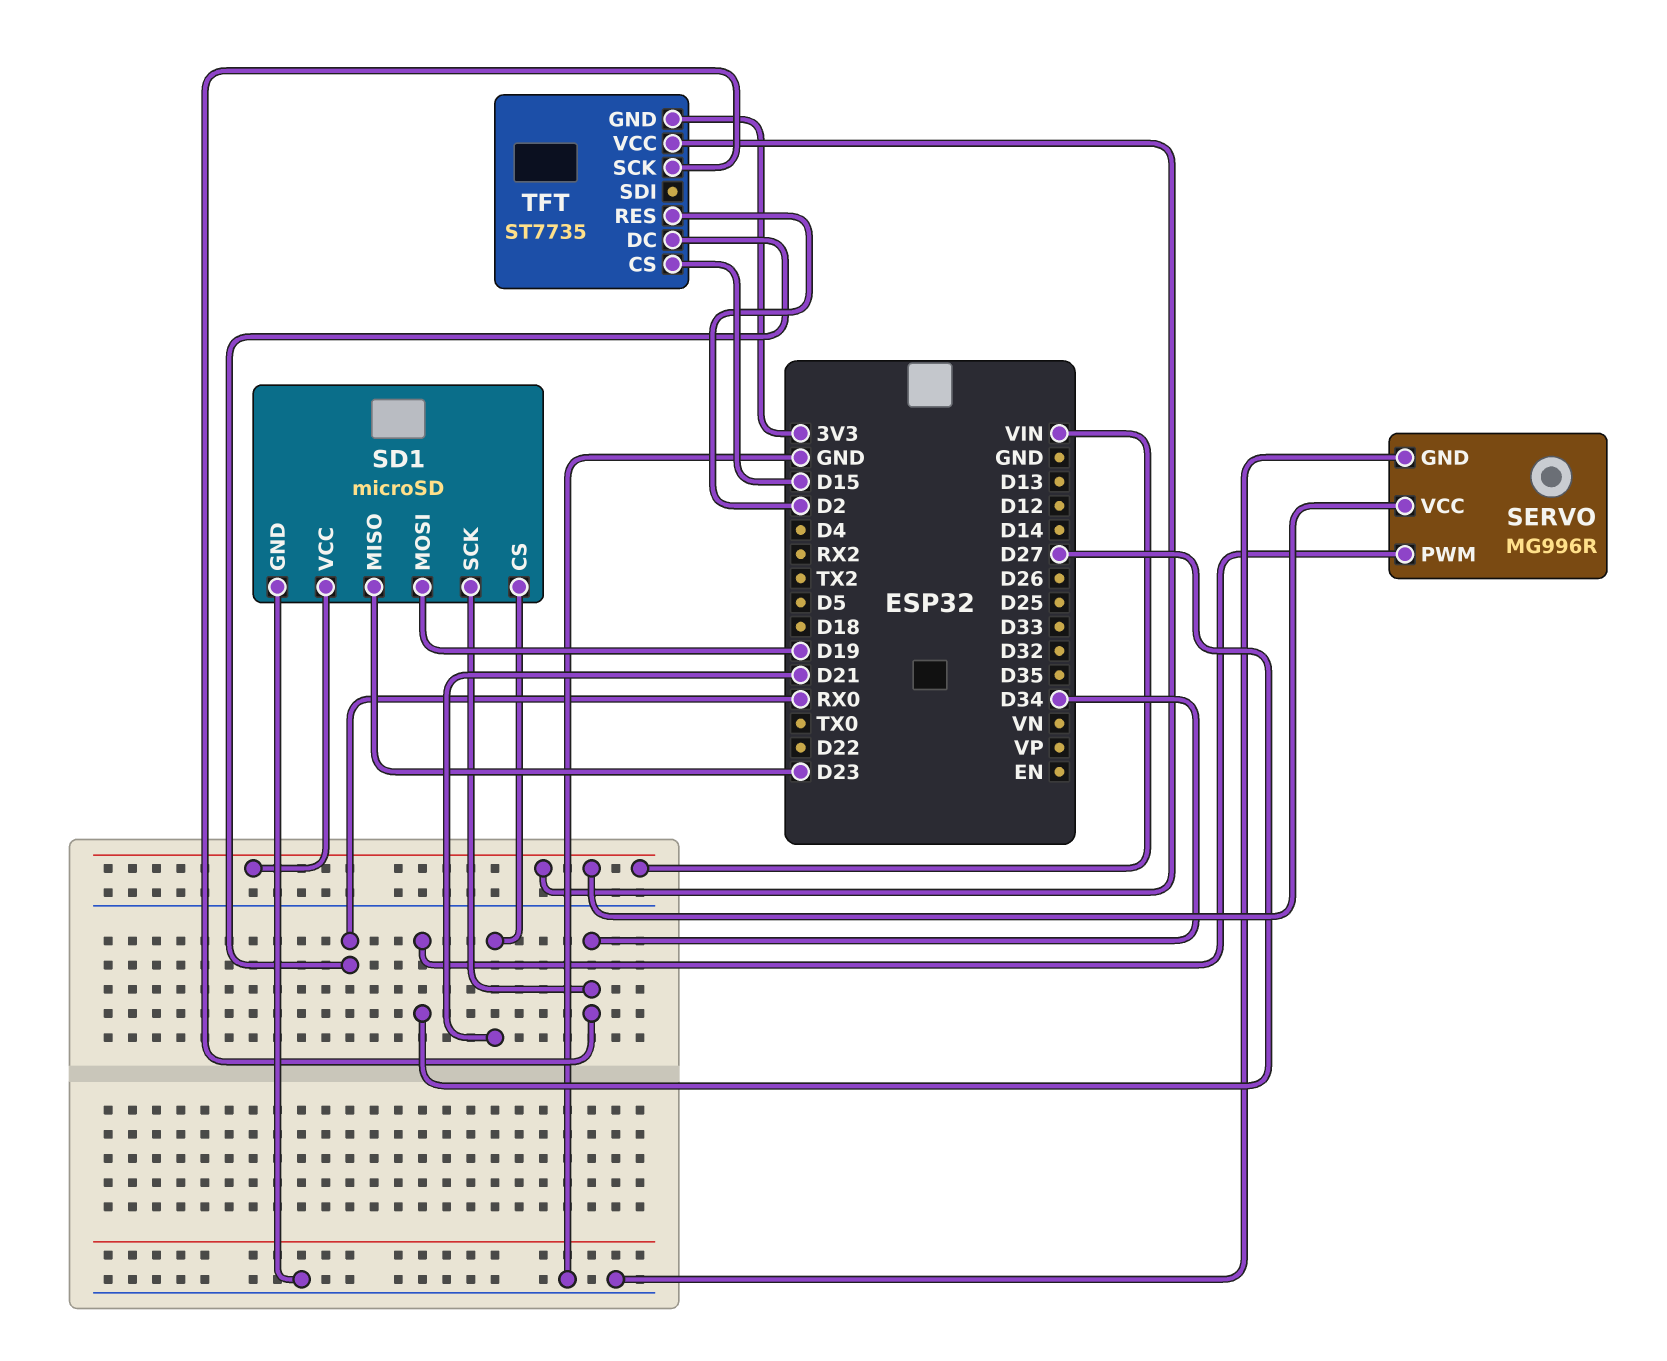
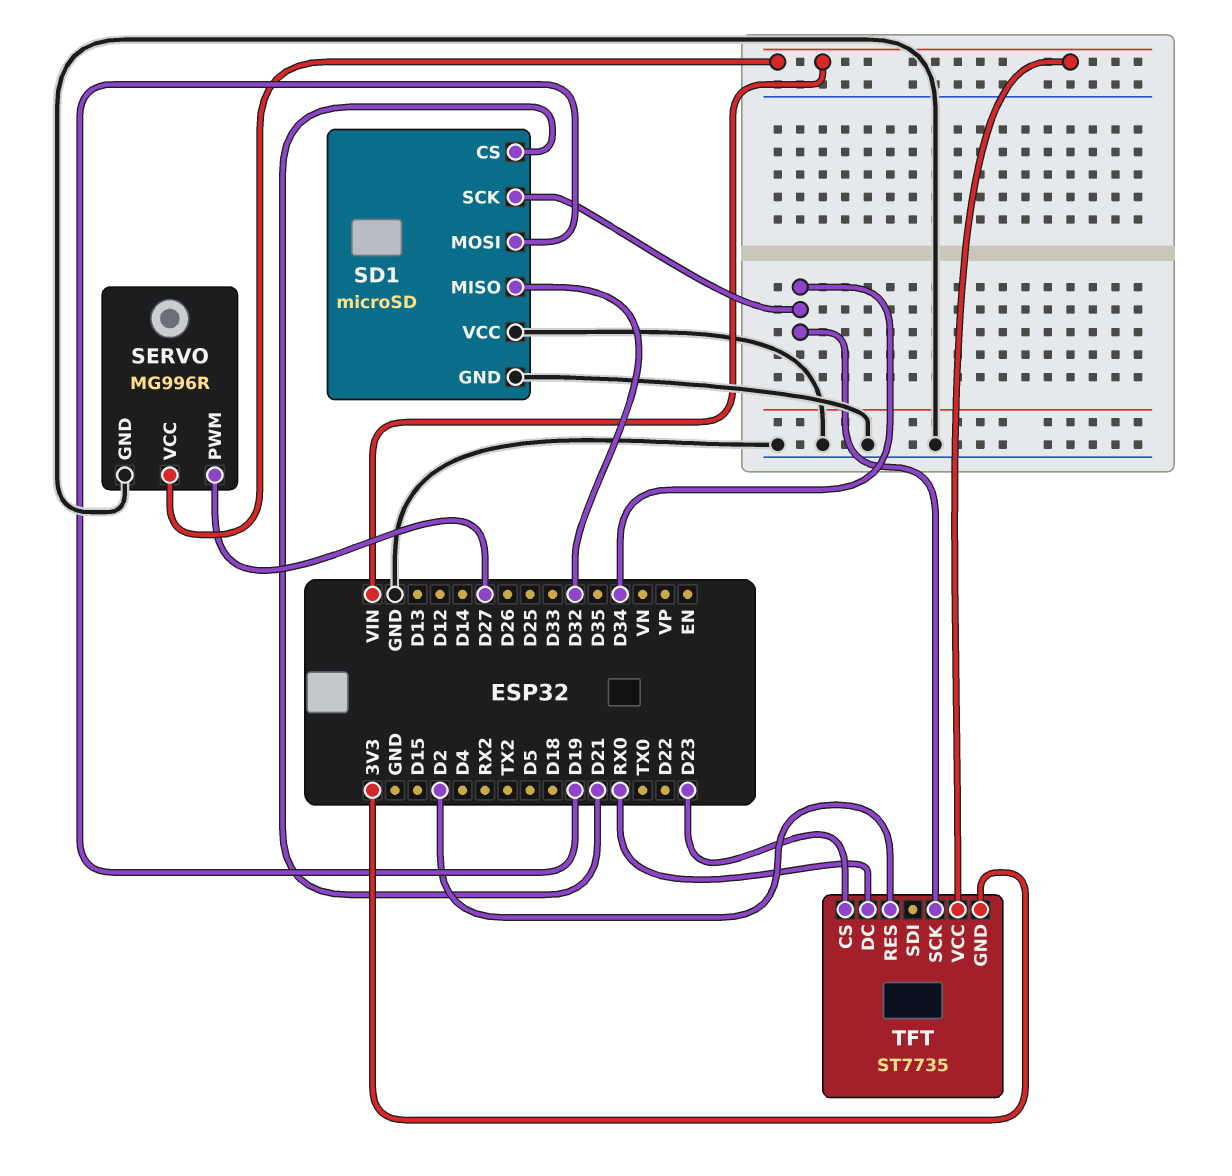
SD1 pin MISO: D23 -> D32
SD1 pin VCC: VIN -> GND
TFT pin CS: D15 -> D23

